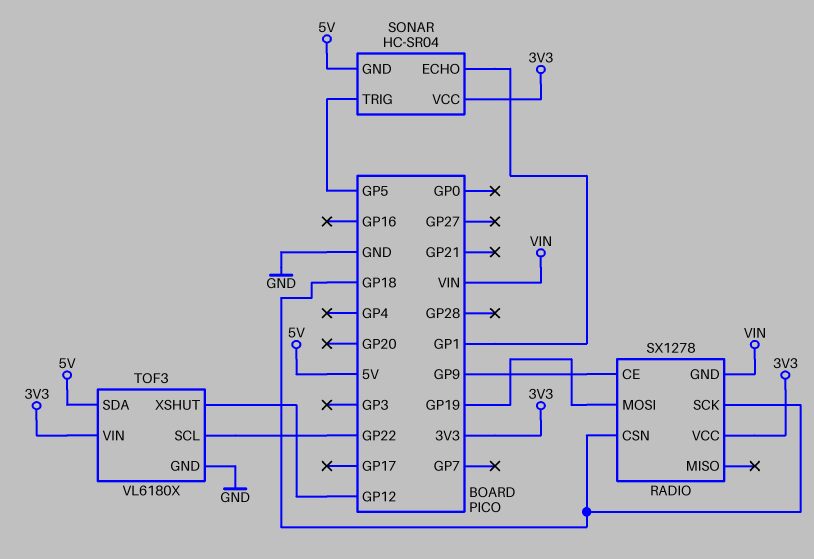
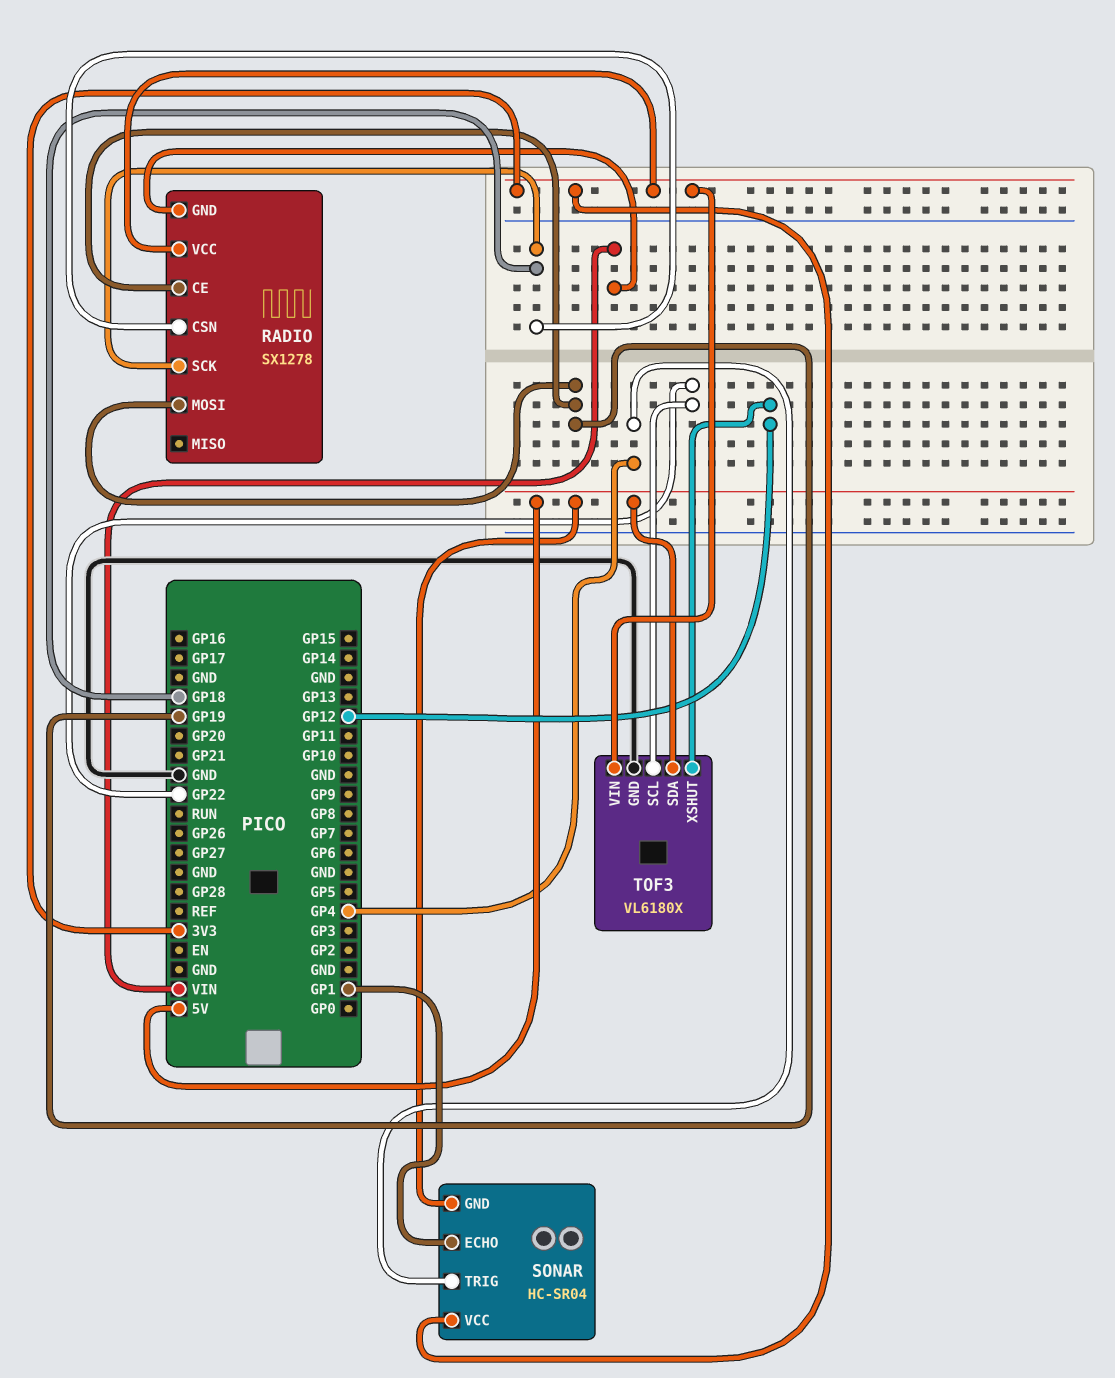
RADIO pin CE: GP9 -> GP19
SONAR pin TRIG: GP5 -> GP4

